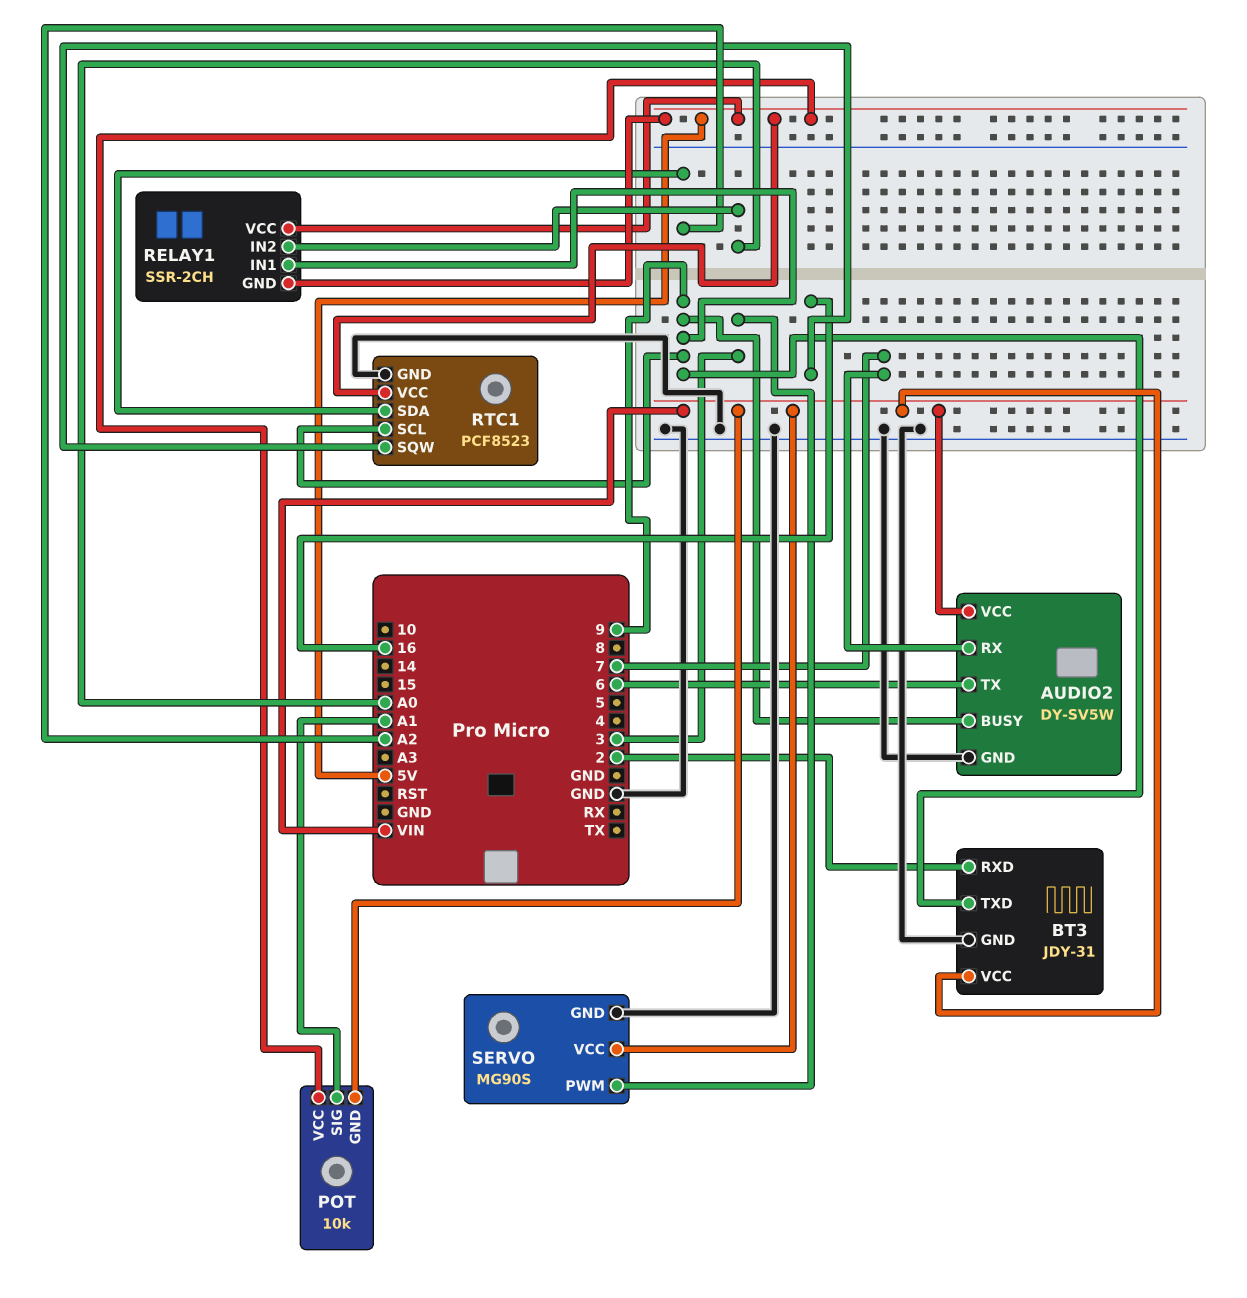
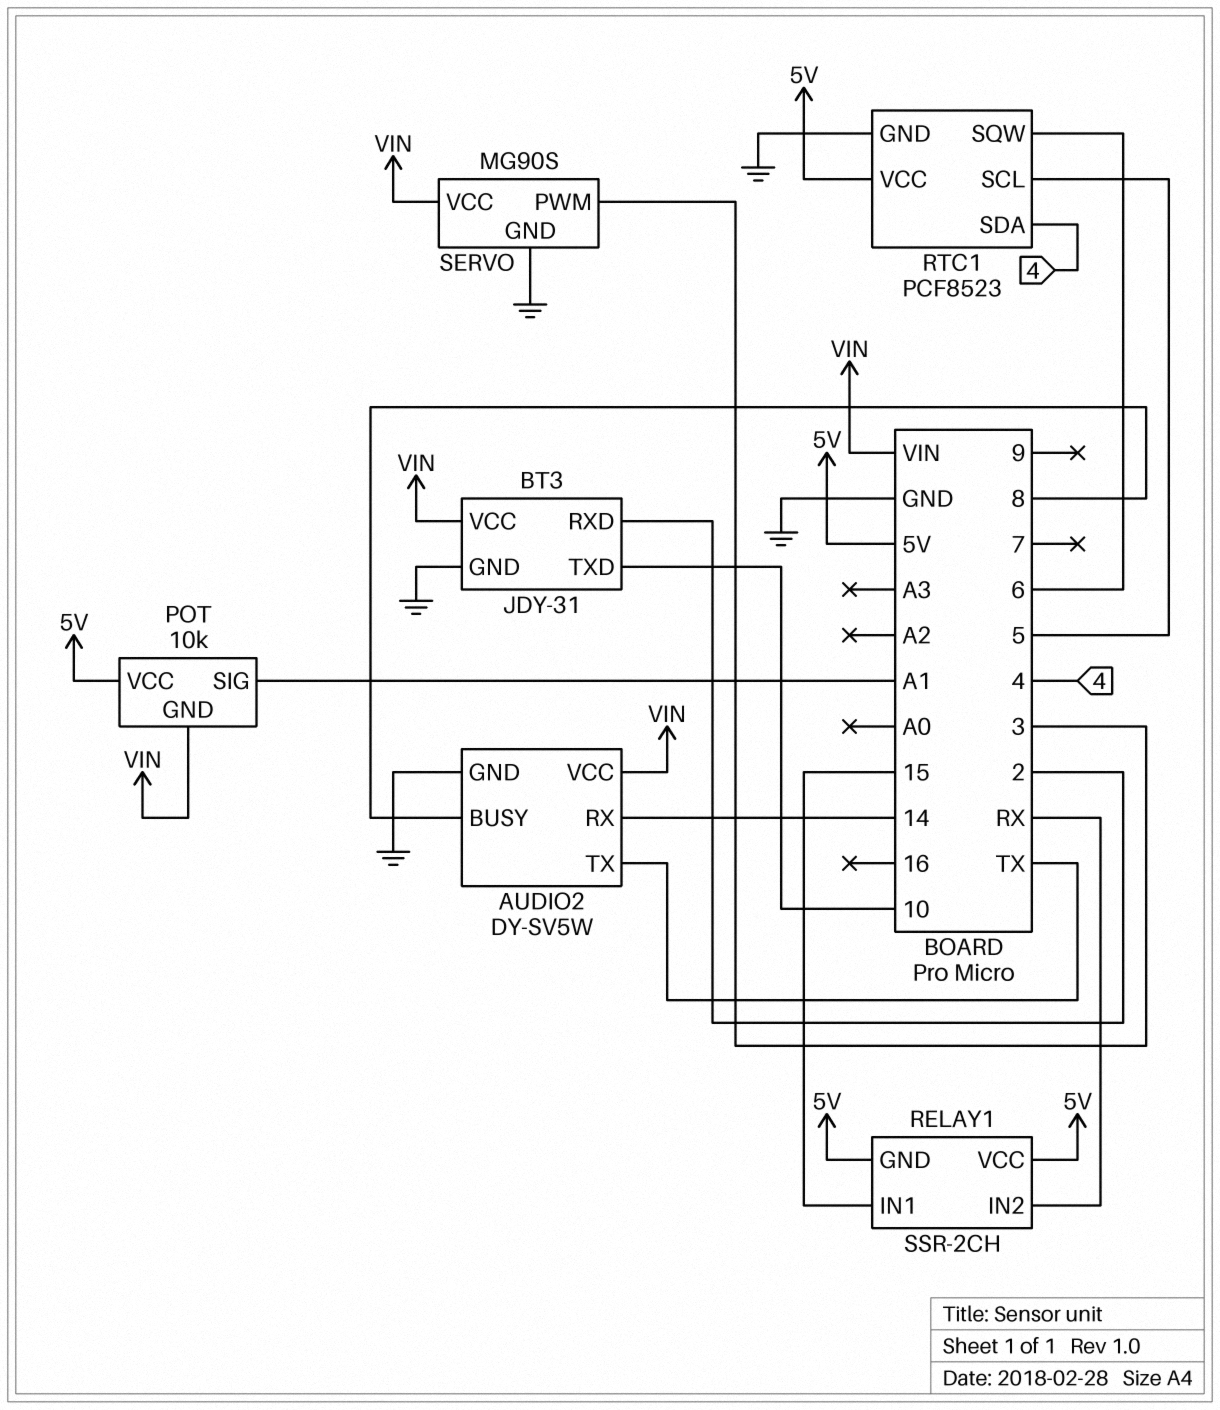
AUDIO2 pin BUSY: 9 -> 8
AUDIO2 pin RX: 7 -> 14
AUDIO2 pin TX: 6 -> TX
BT3 pin TXD: 9 -> 10
RELAY1 pin IN1: 9 -> 15
RELAY1 pin IN2: A0 -> RX
RTC1 pin SCL: 9 -> 5
RTC1 pin SDA: A2 -> 4
RTC1 pin SQW: 16 -> 6

